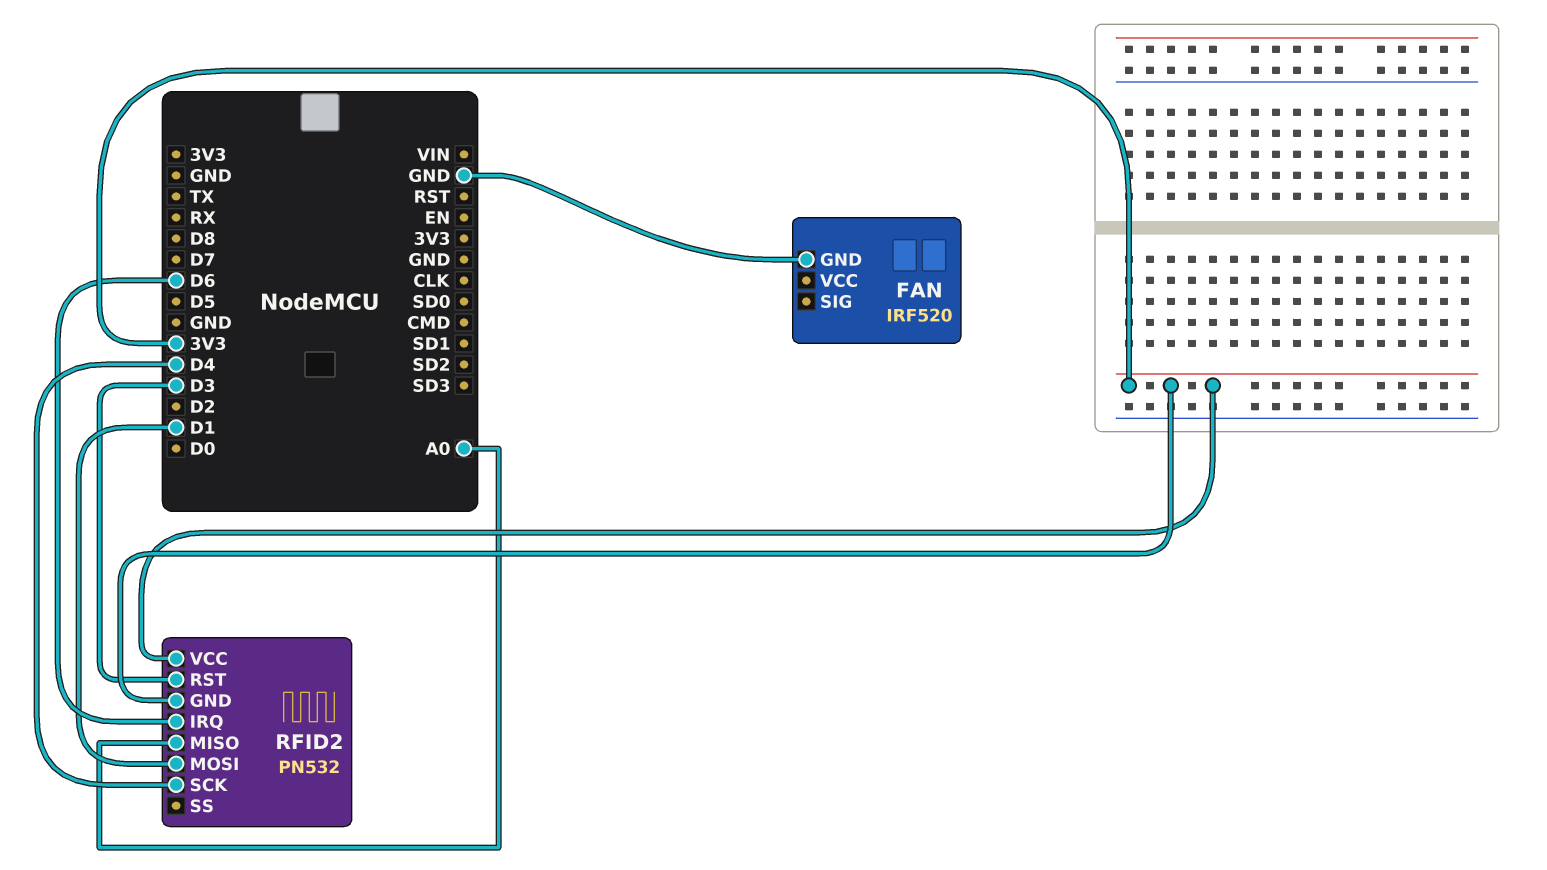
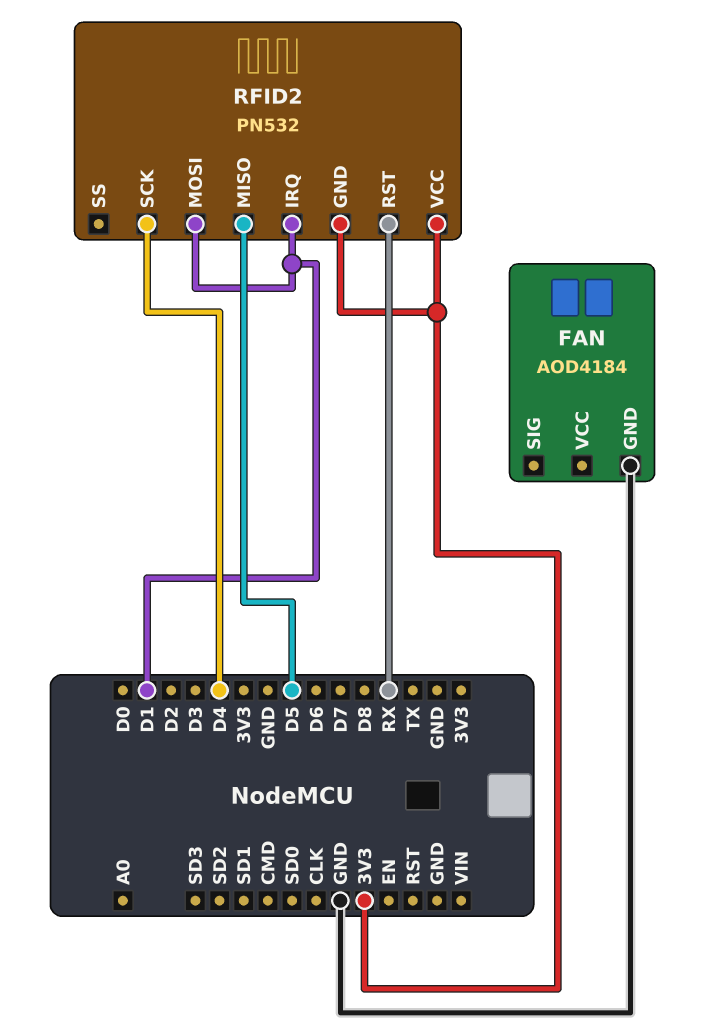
FAN: IRF520 -> AOD4184
RFID2 pin IRQ: D6 -> D1
RFID2 pin MISO: A0 -> D5
RFID2 pin RST: D3 -> RX

